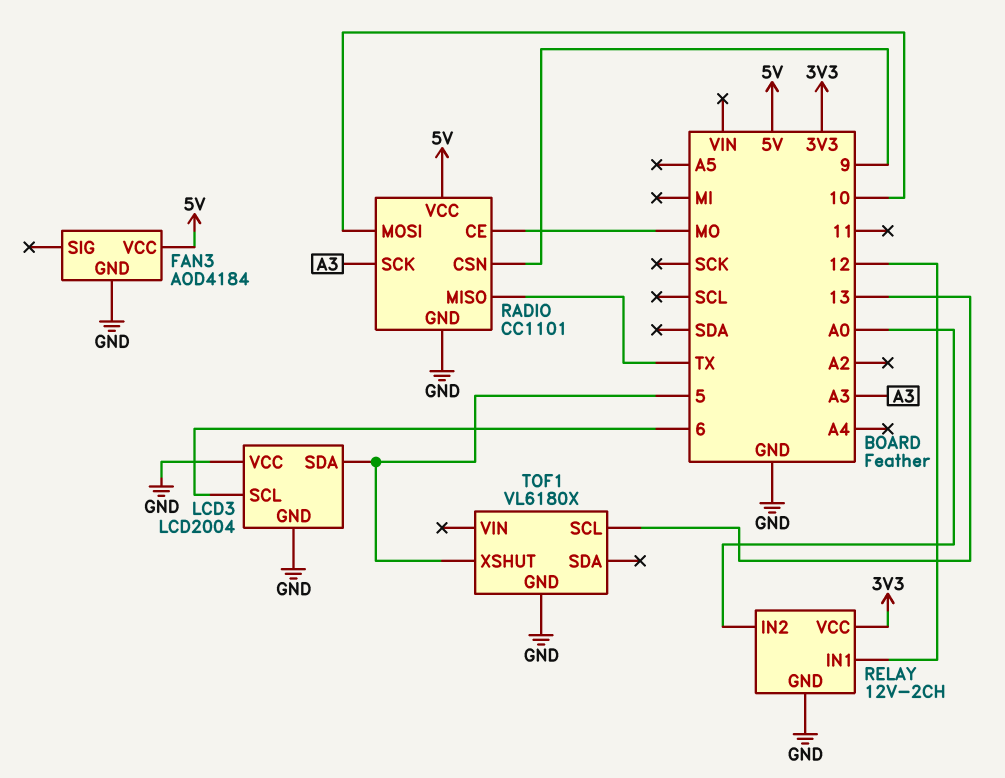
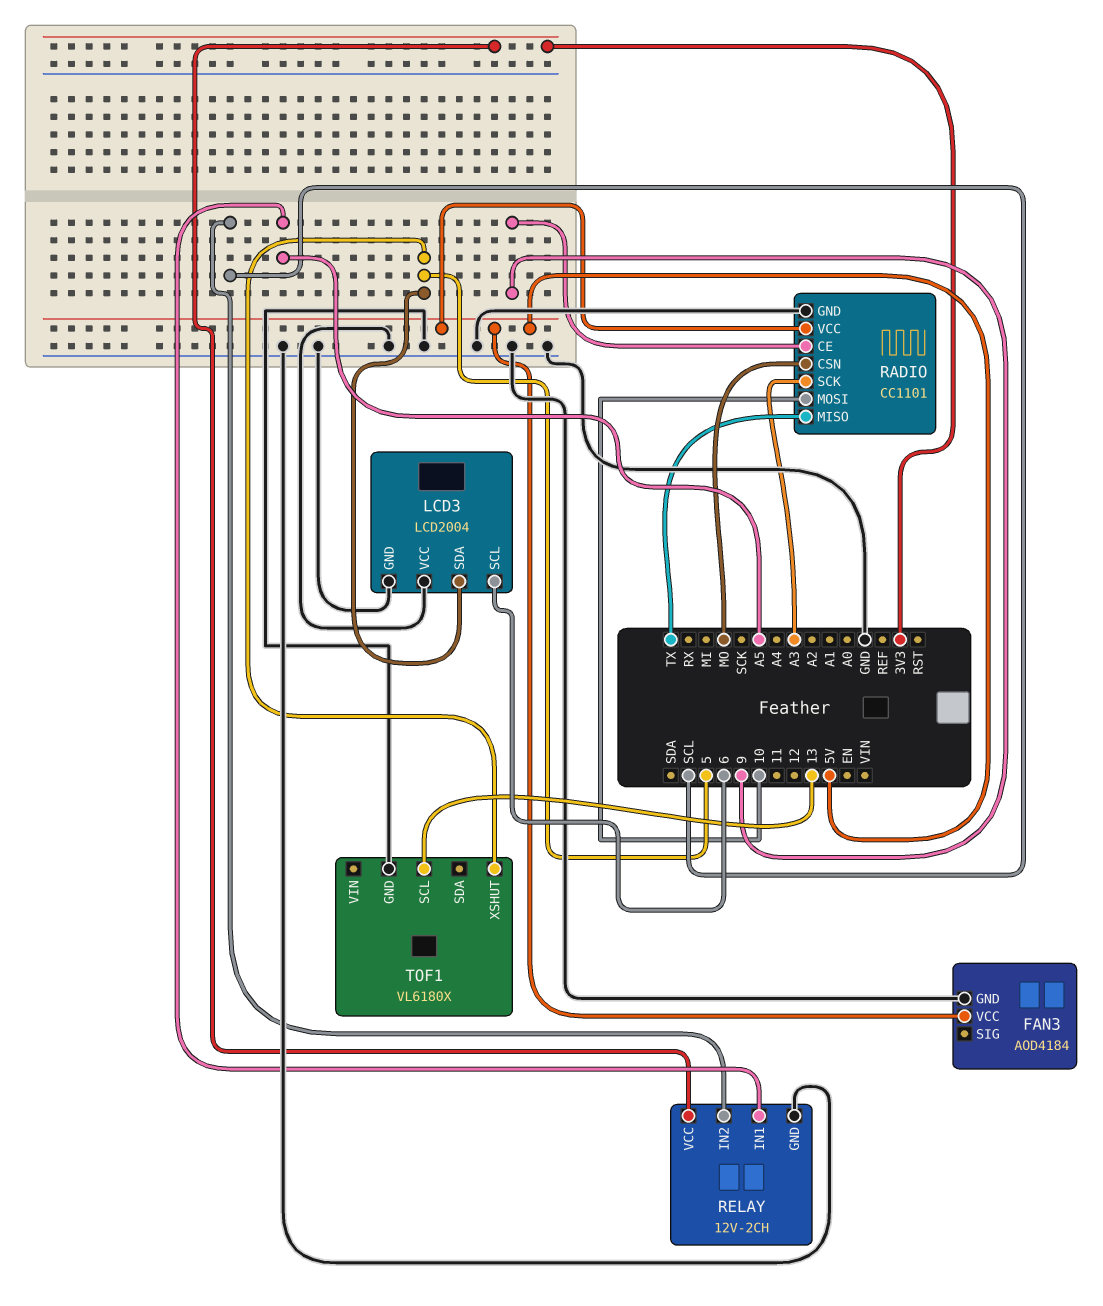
RADIO pin CE: MO -> 9
RADIO pin CSN: 9 -> MO
RELAY pin IN1: 12 -> A5
RELAY pin IN2: A0 -> SCL

